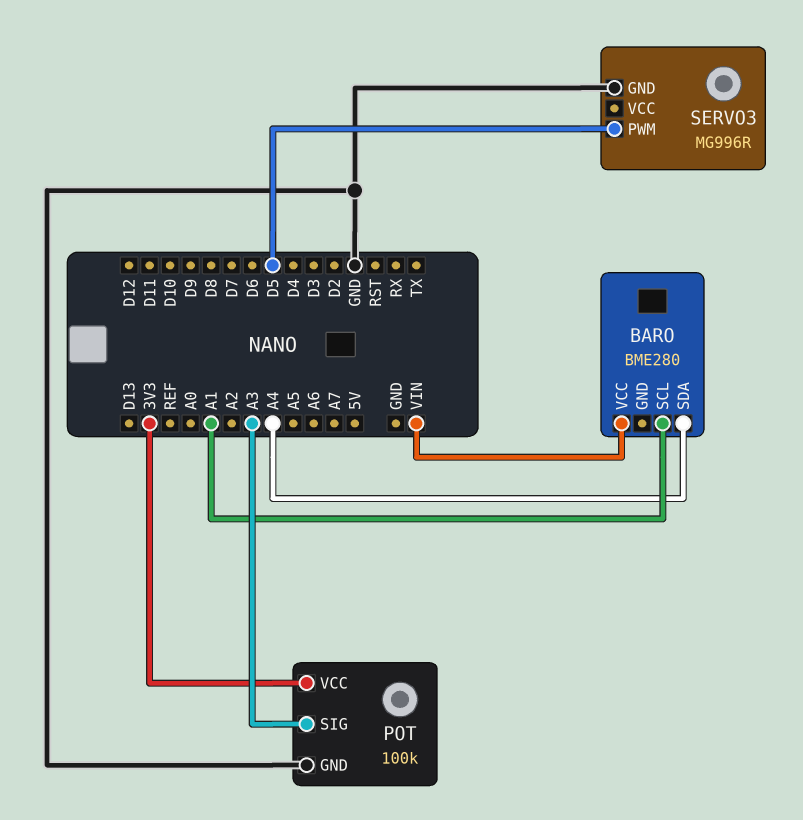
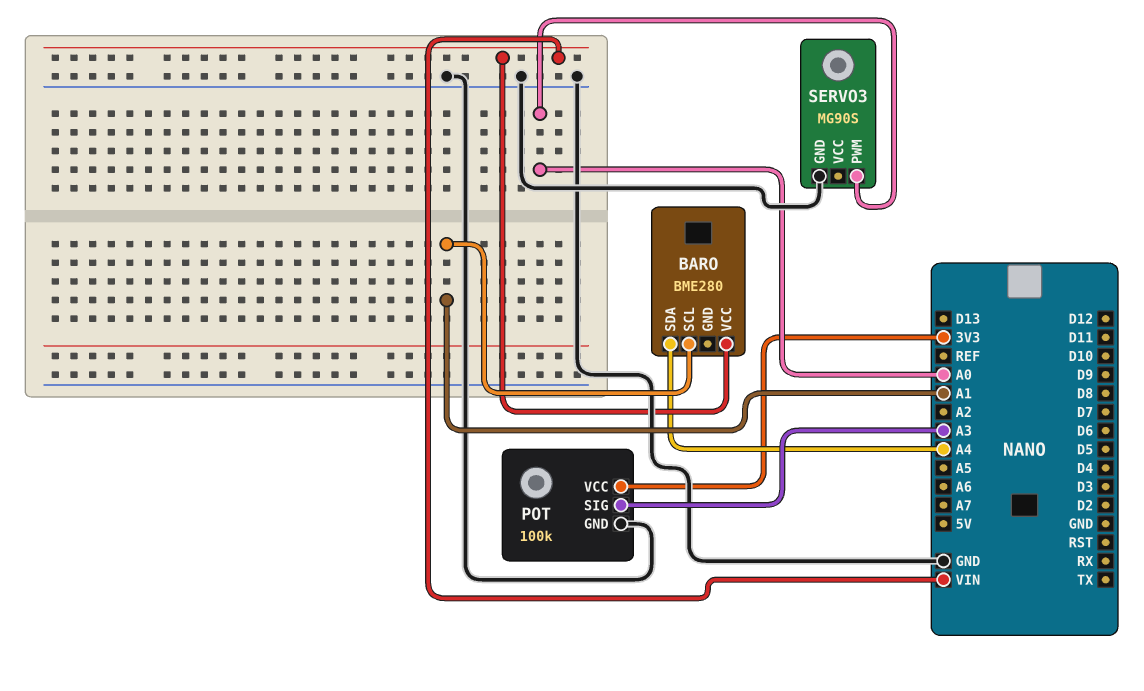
SERVO3: MG996R -> MG90S
SERVO3 pin PWM: D5 -> A0

